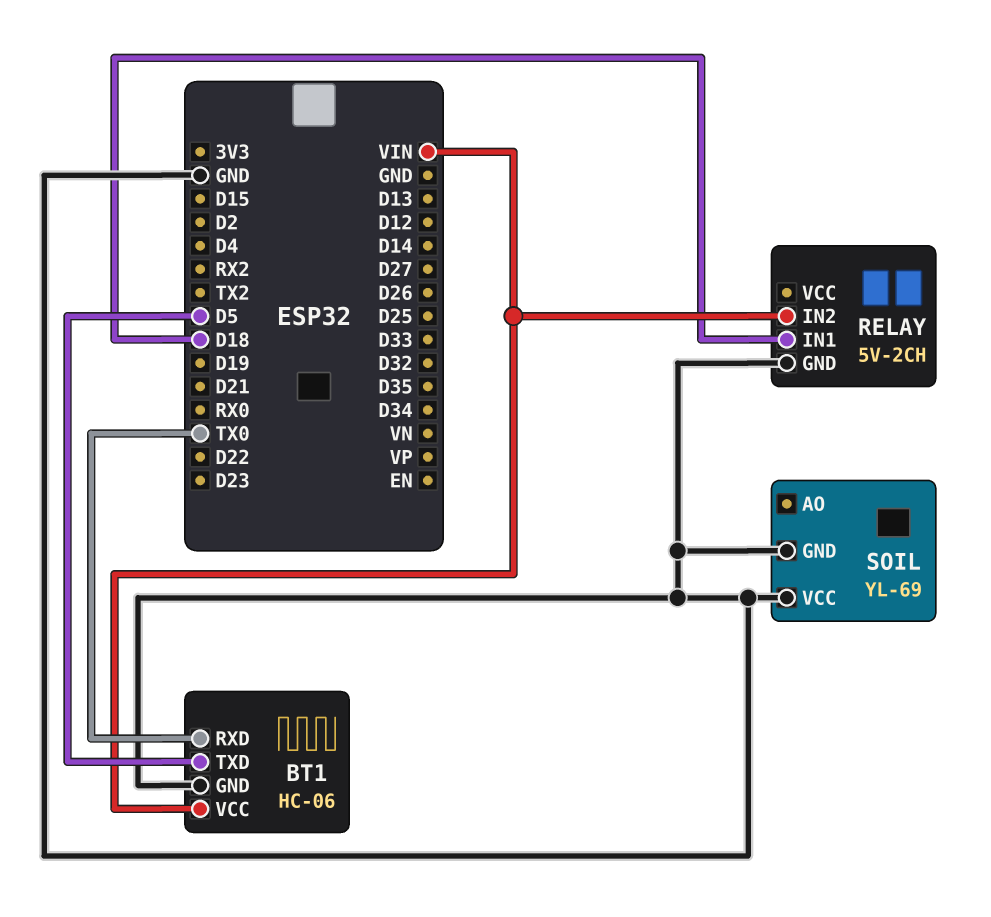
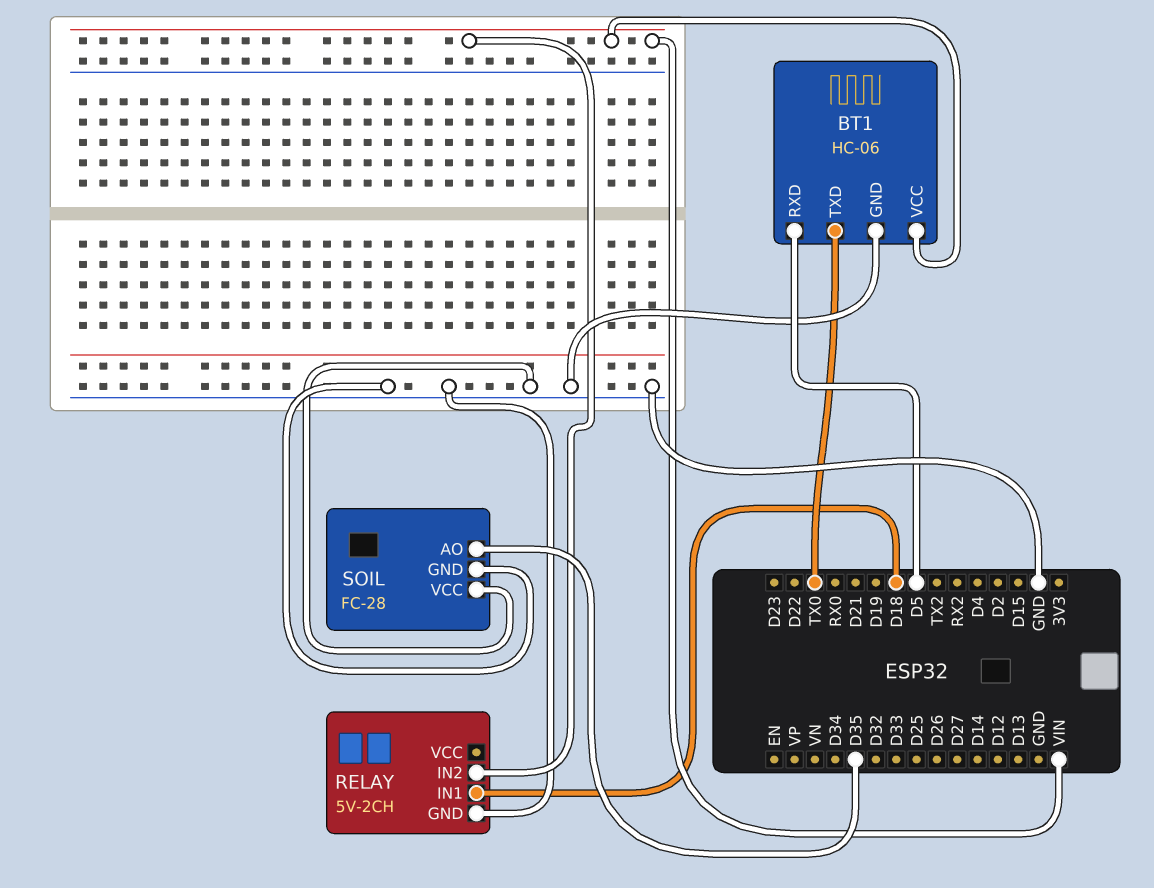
BT1 pin RXD: TX0 -> D5
BT1 pin TXD: D5 -> TX0
SOIL: YL-69 -> FC-28
SOIL pin AO: none -> D35

